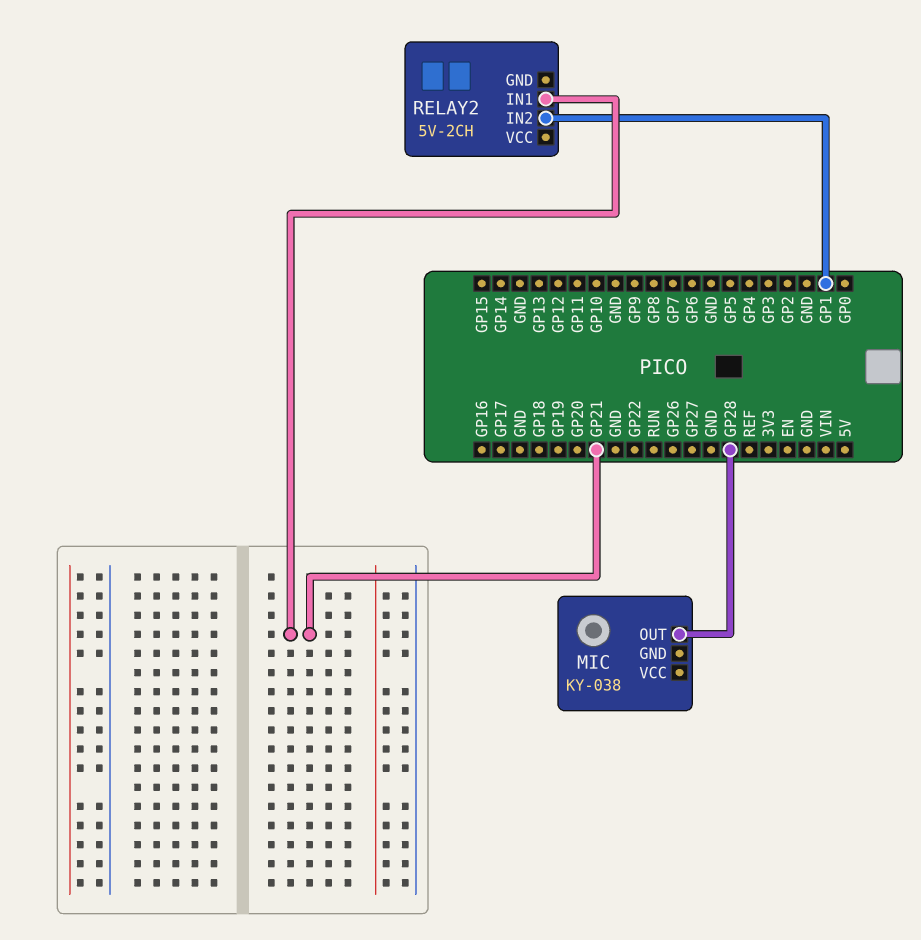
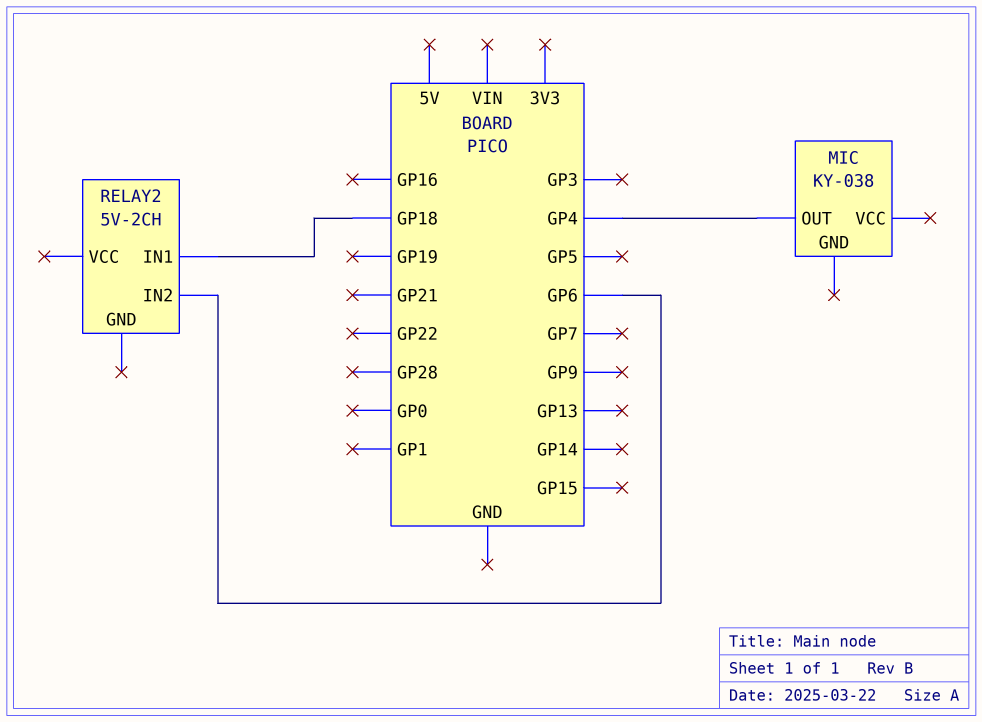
MIC pin OUT: GP28 -> GP4
RELAY2 pin IN1: GP21 -> GP18
RELAY2 pin IN2: GP1 -> GP6

